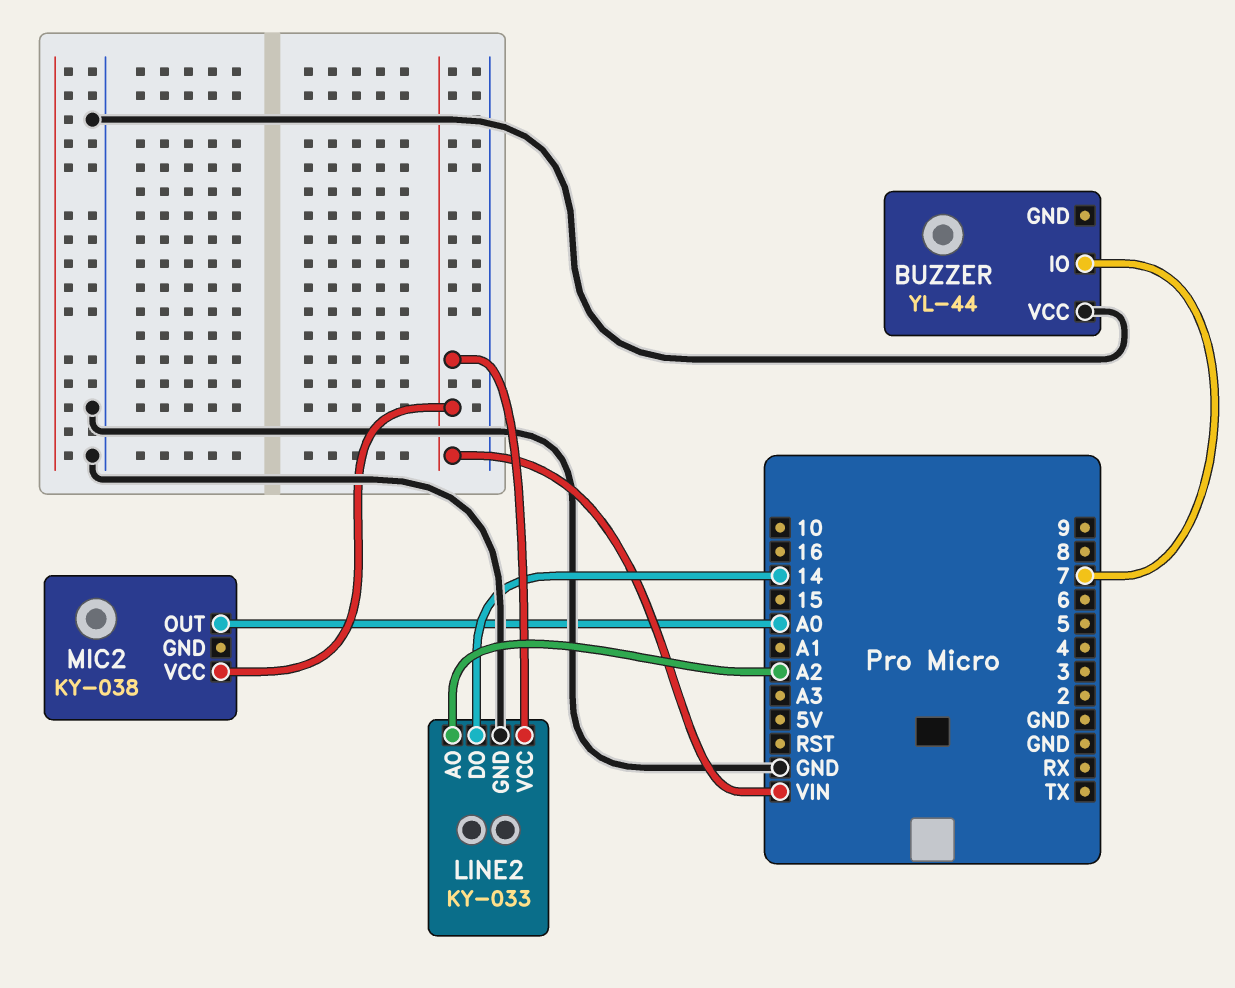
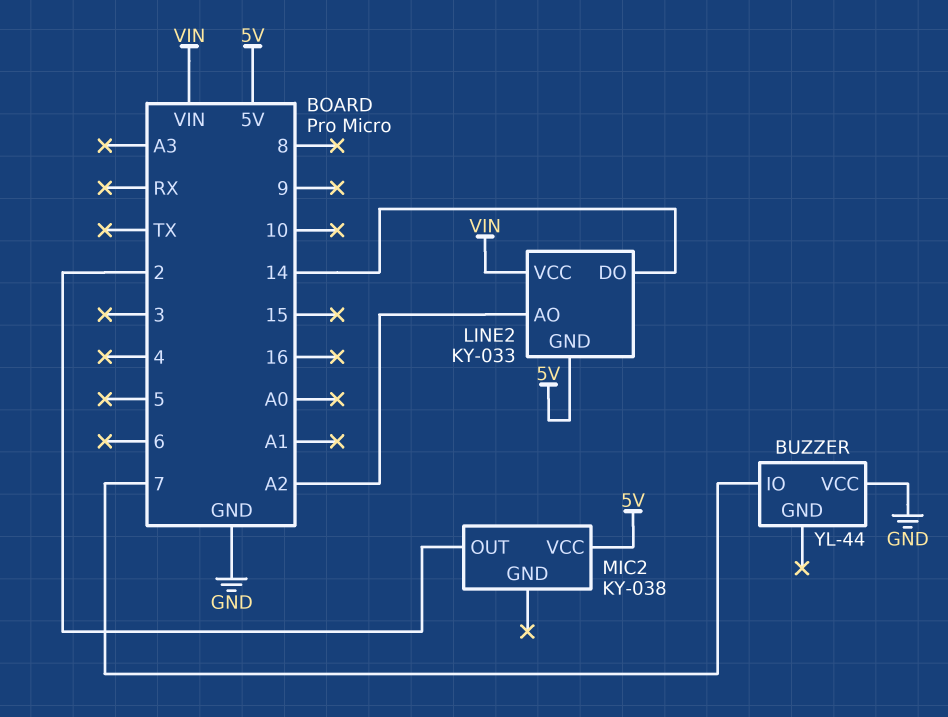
LINE2 pin GND: GND -> 5V
MIC2 pin OUT: A0 -> 2
MIC2 pin VCC: VIN -> 5V

